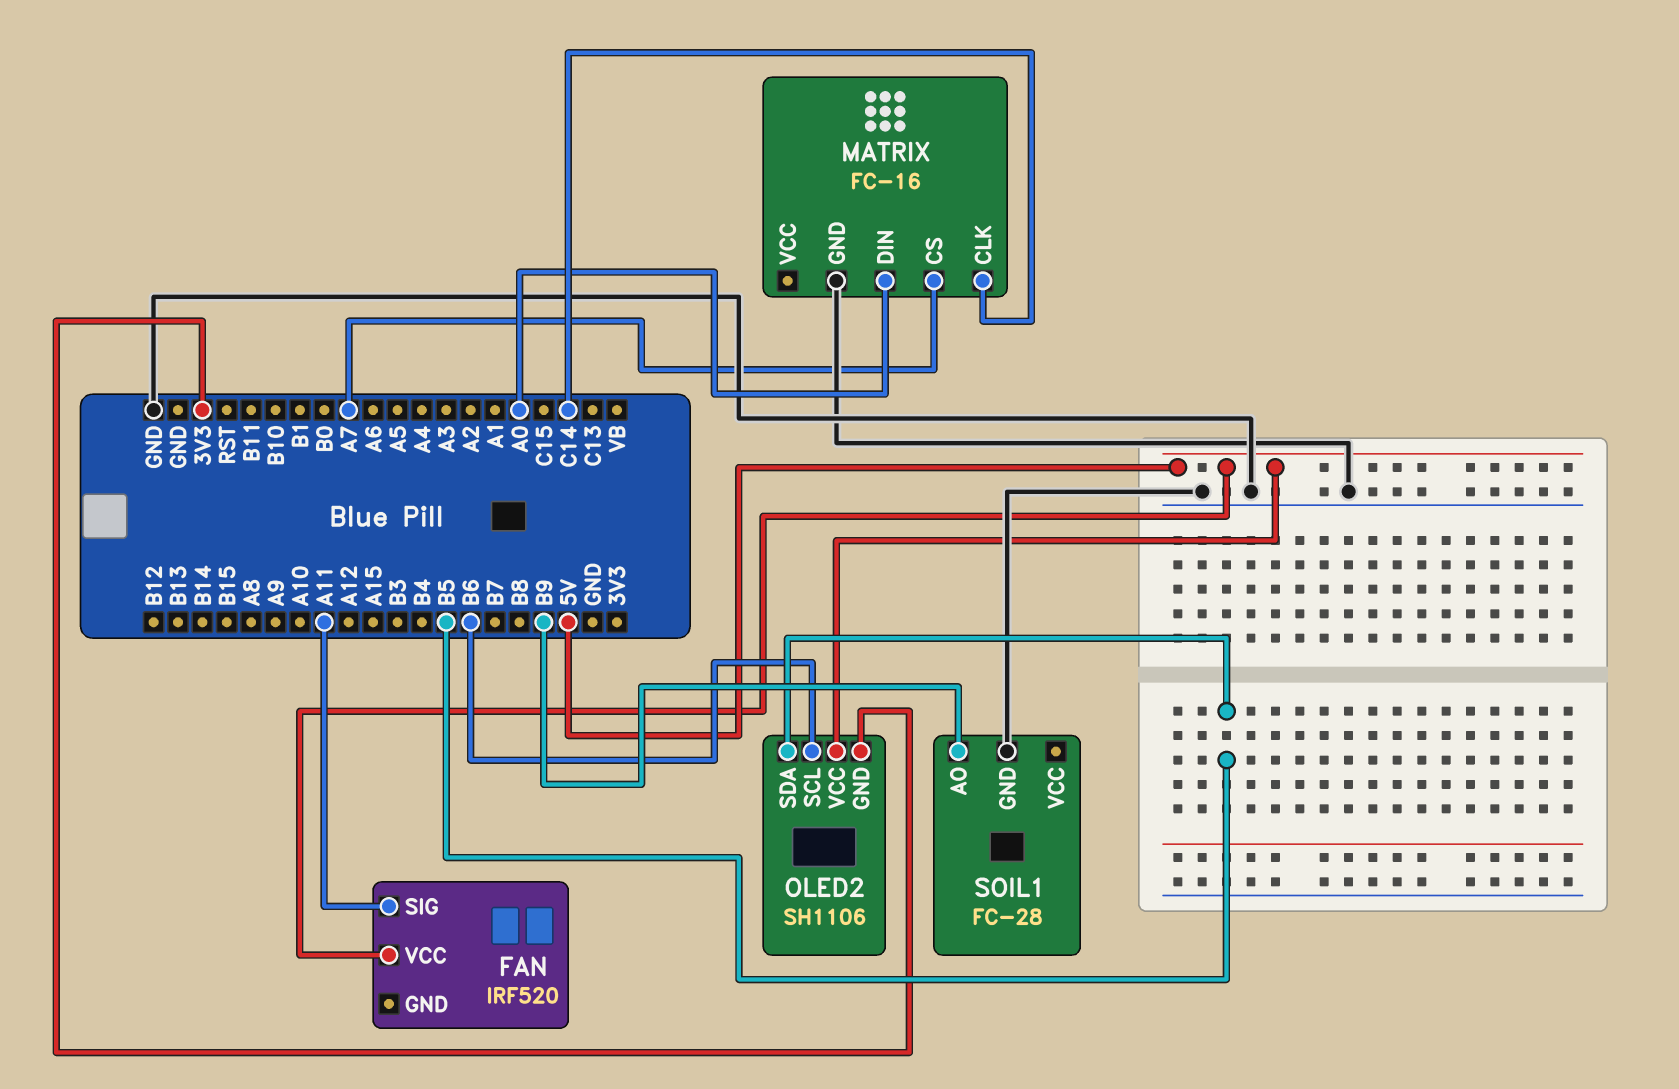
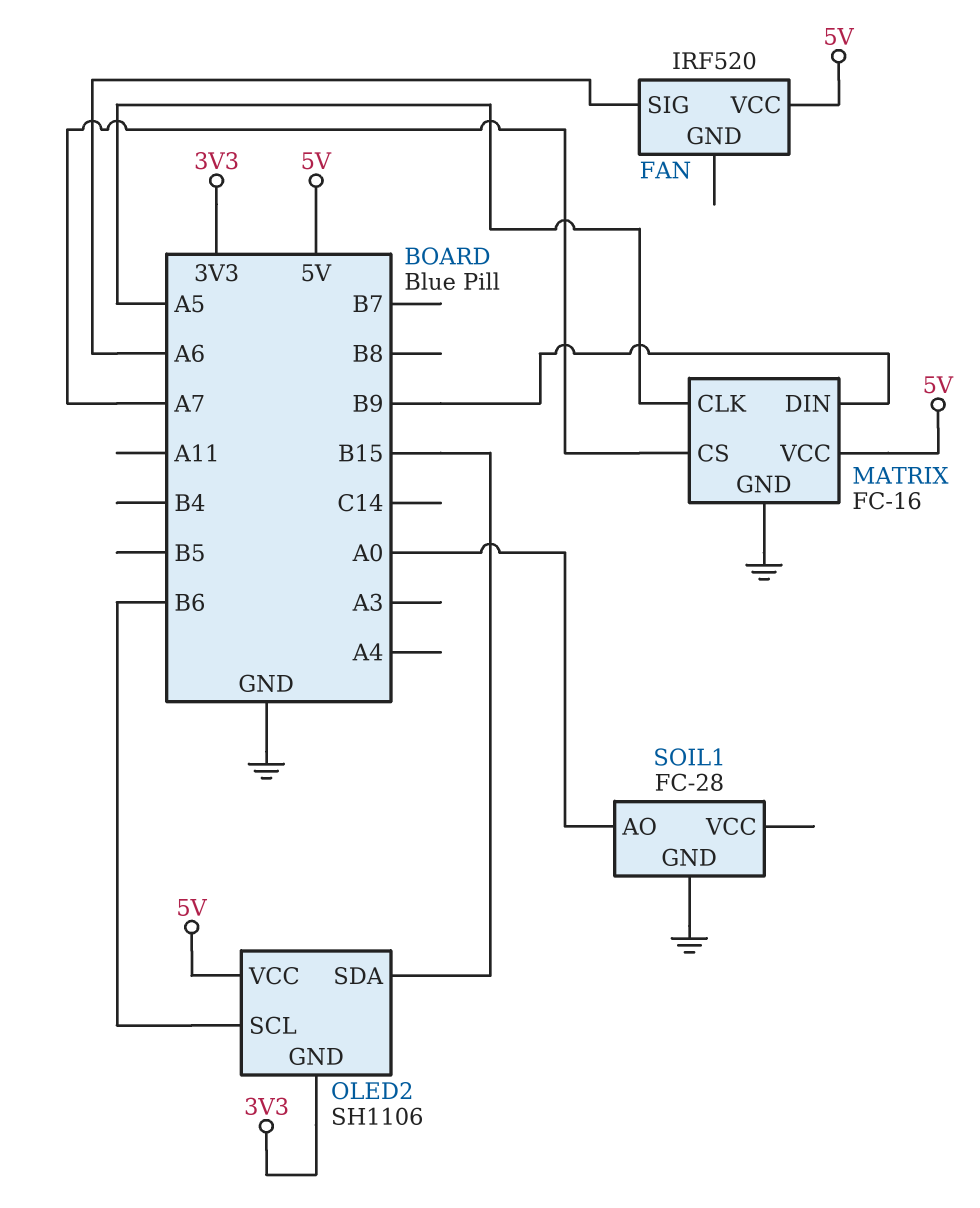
FAN pin SIG: A11 -> A6
MATRIX pin CLK: C14 -> A5
MATRIX pin DIN: A0 -> B9
MATRIX pin VCC: none -> 5V
OLED2 pin SDA: B5 -> B15
SOIL1 pin AO: B9 -> A0

